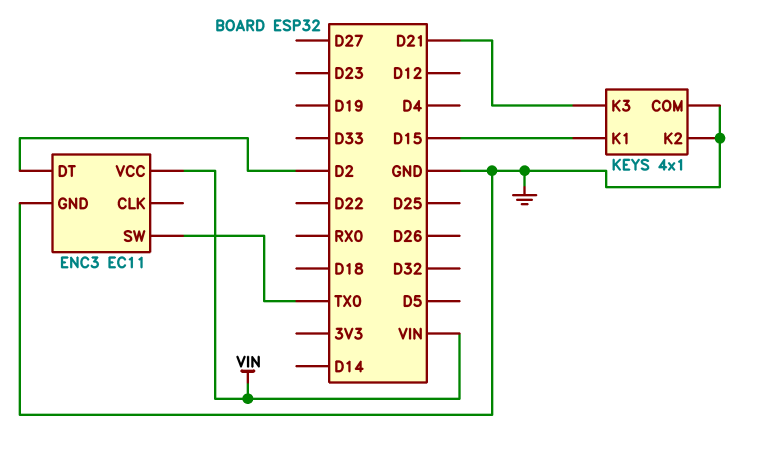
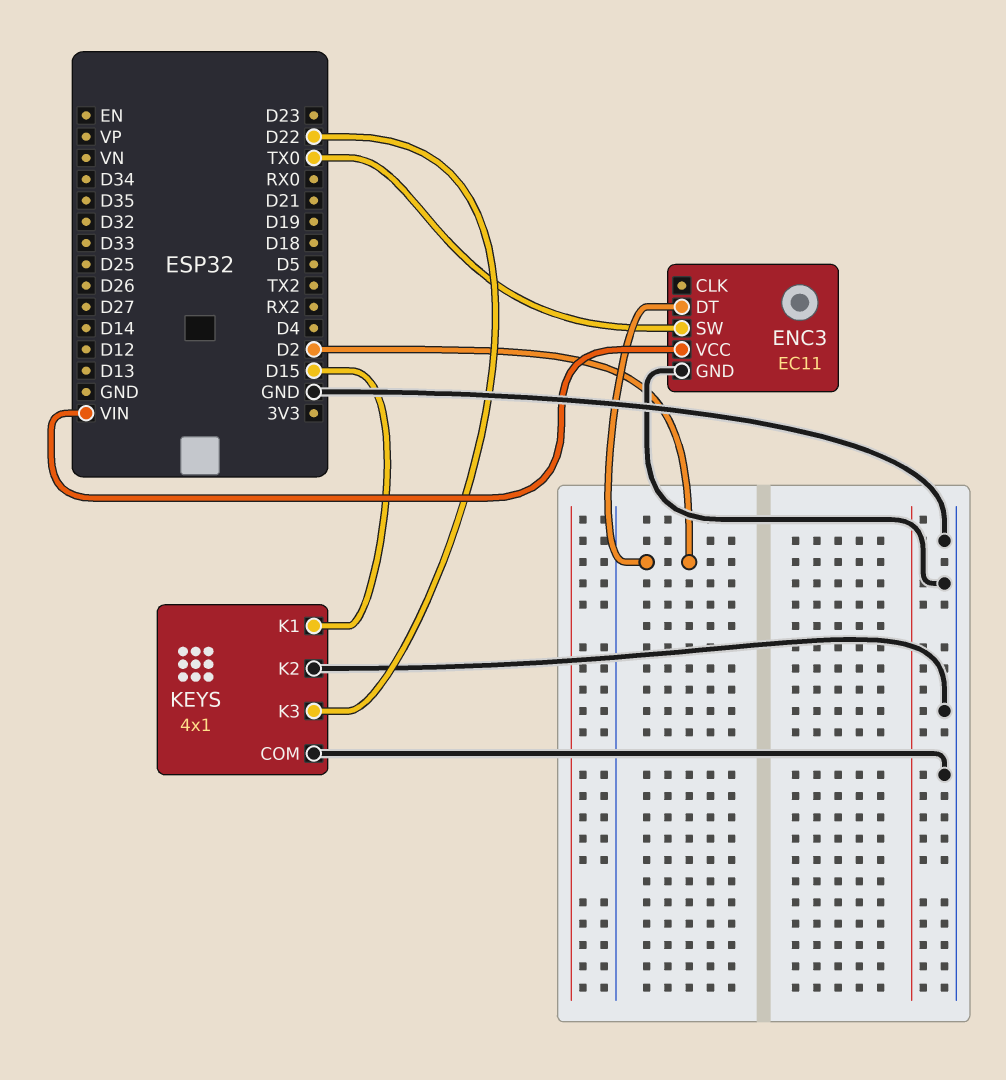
KEYS pin K3: D21 -> D22

